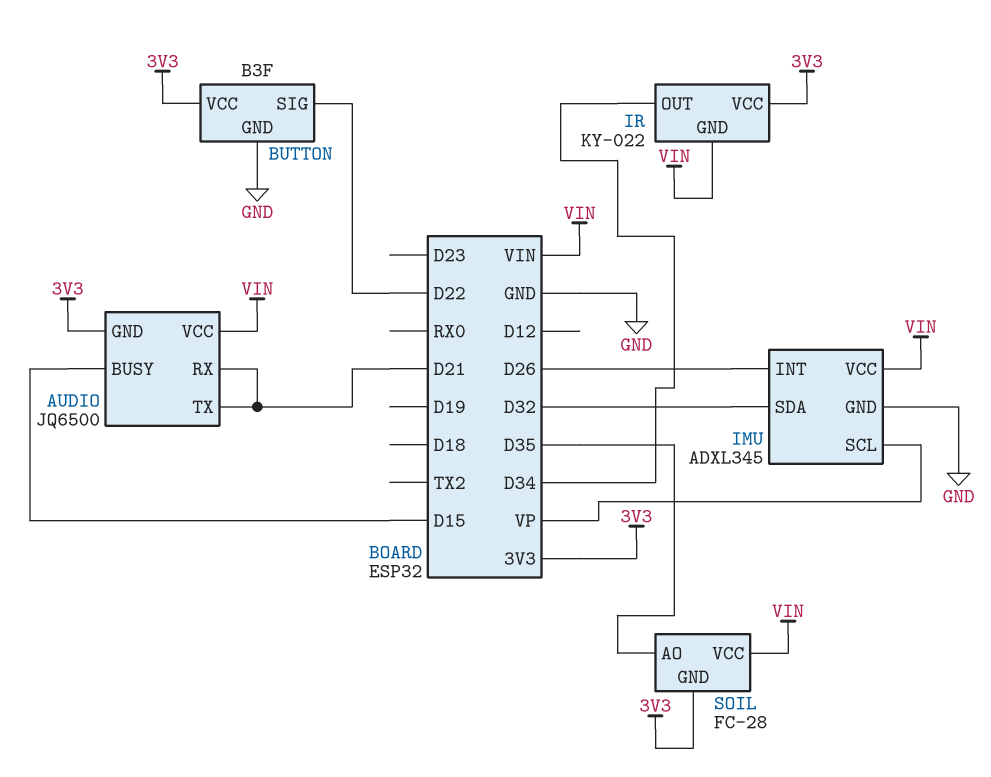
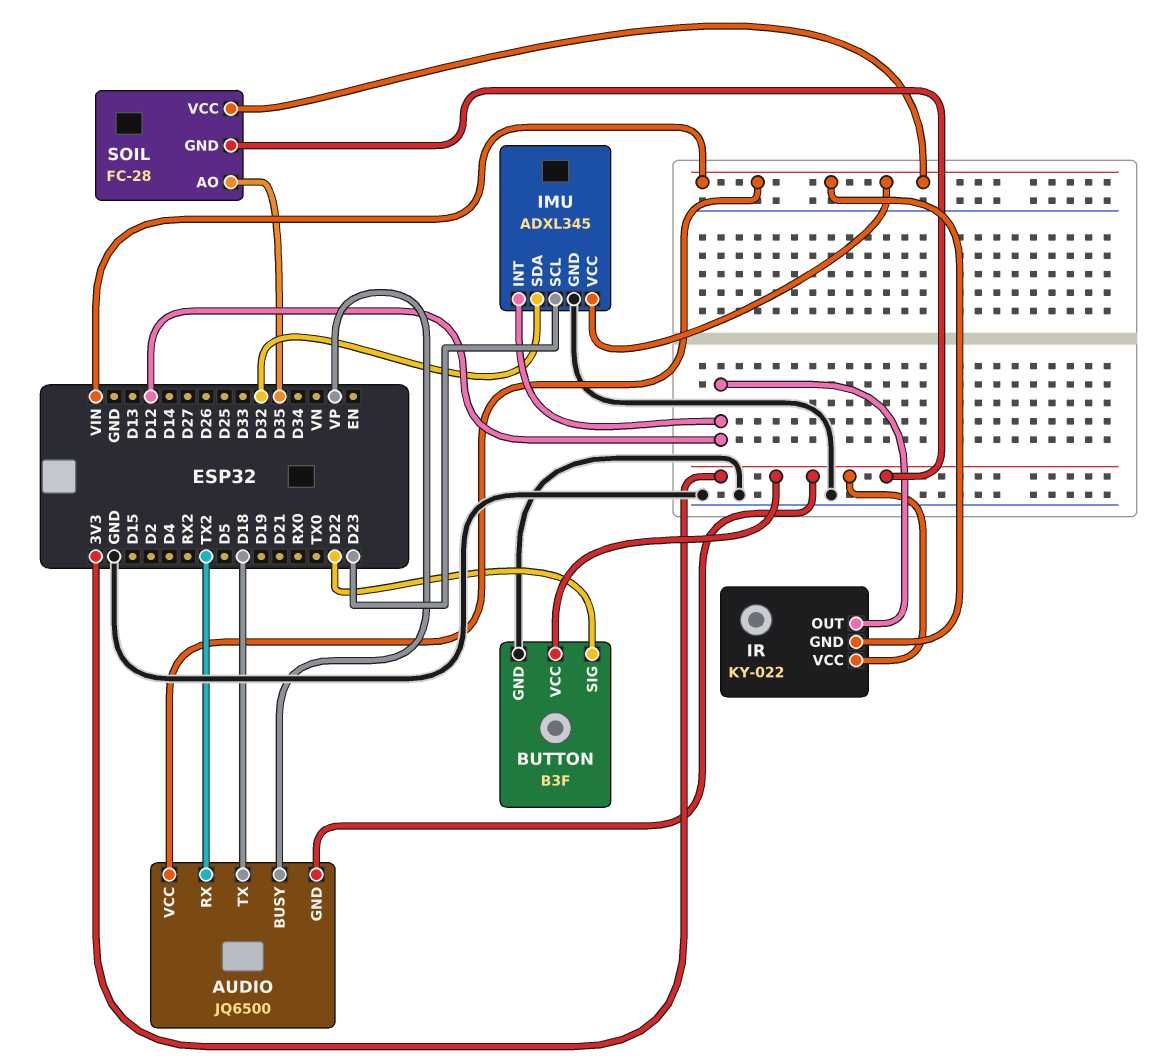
AUDIO pin BUSY: D15 -> VP
AUDIO pin RX: D21 -> TX2
AUDIO pin TX: D21 -> D18
IMU pin INT: D26 -> D12
IMU pin SCL: VP -> D23
IR pin OUT: D34 -> D12

